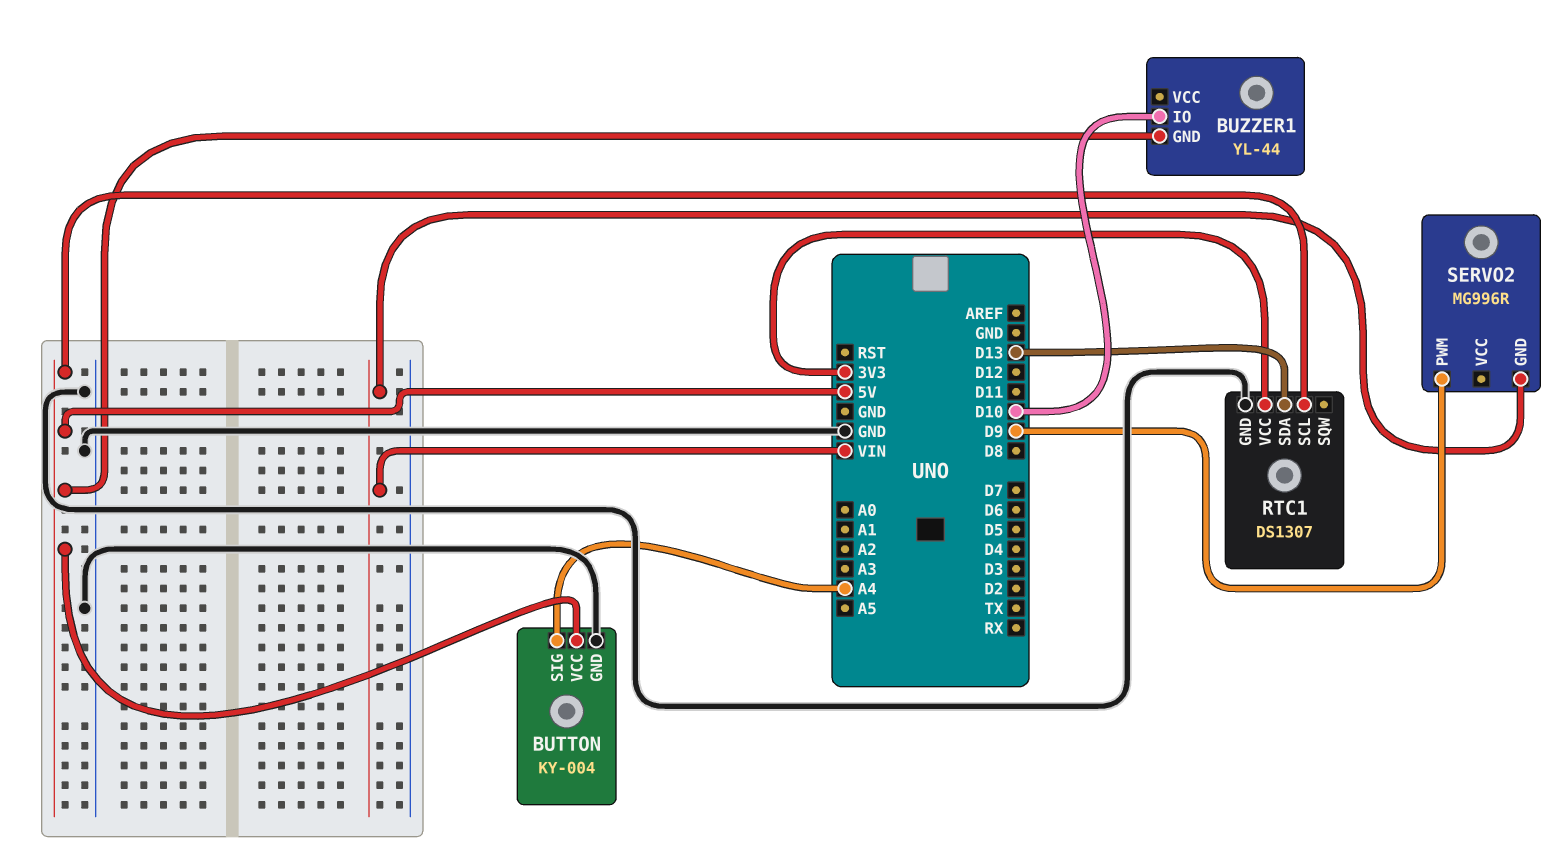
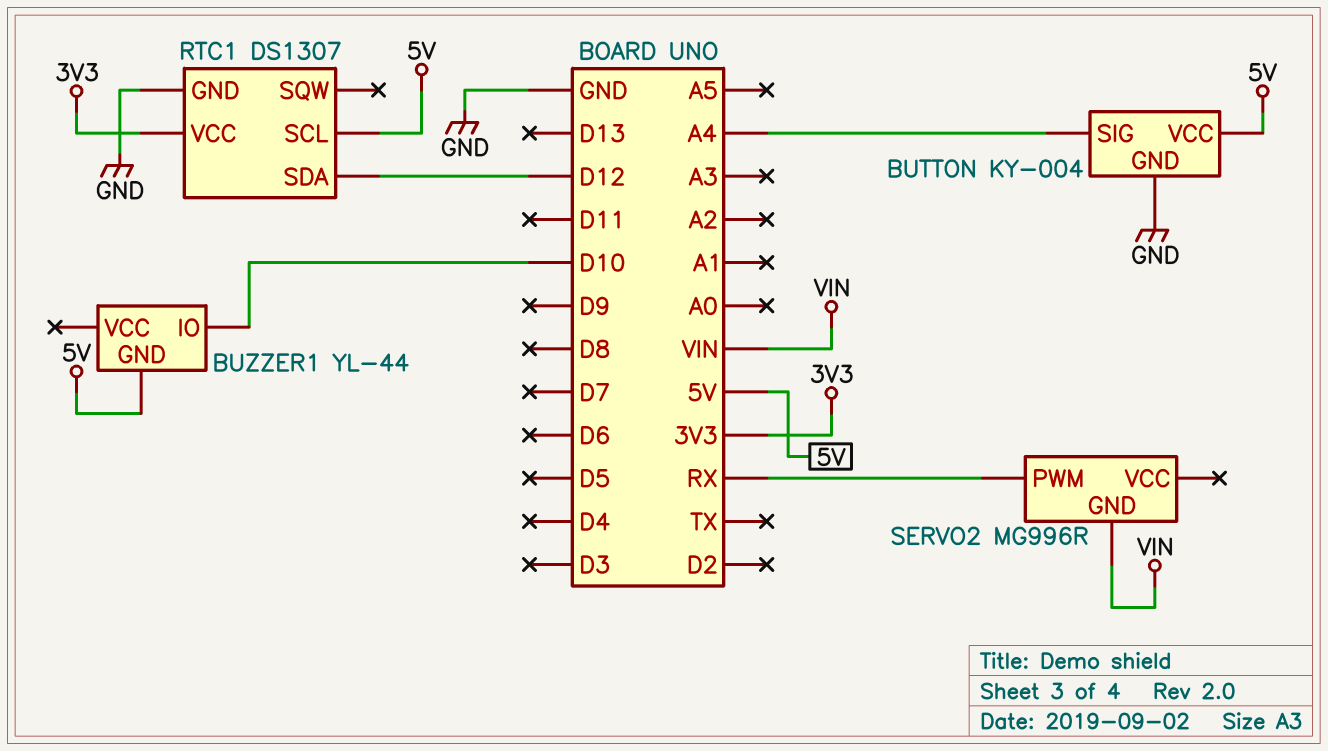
RTC1 pin SDA: D13 -> D12
SERVO2 pin PWM: D9 -> RX

